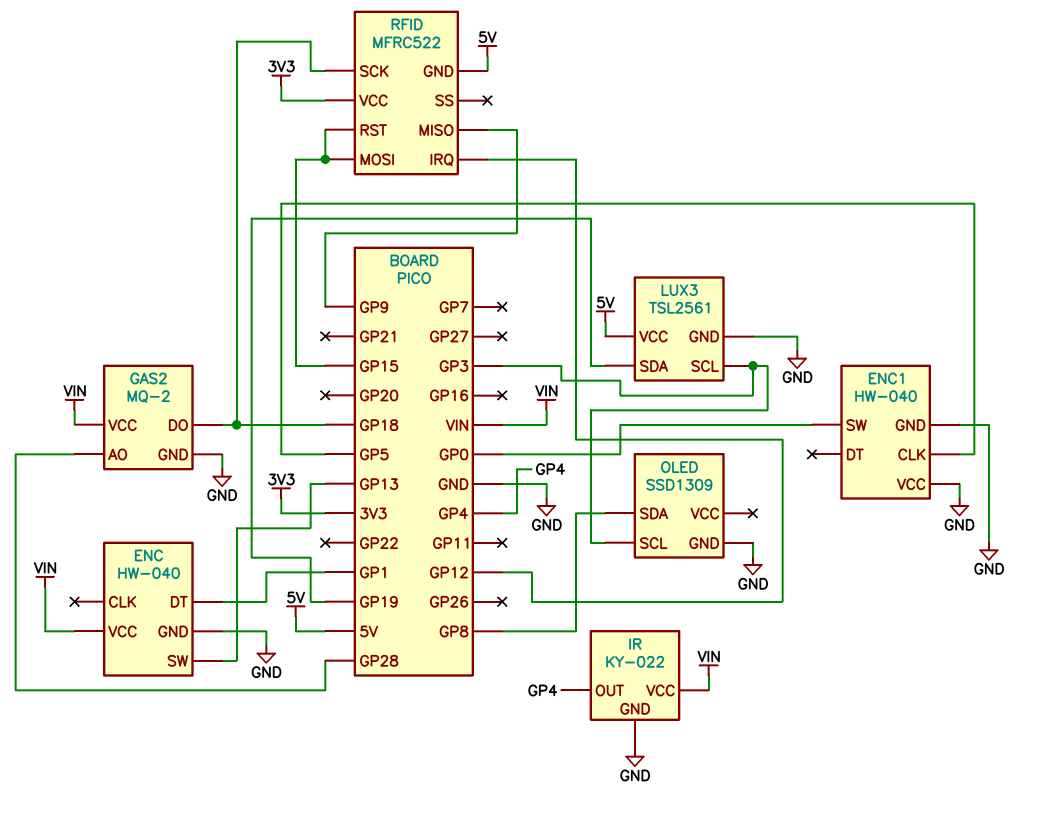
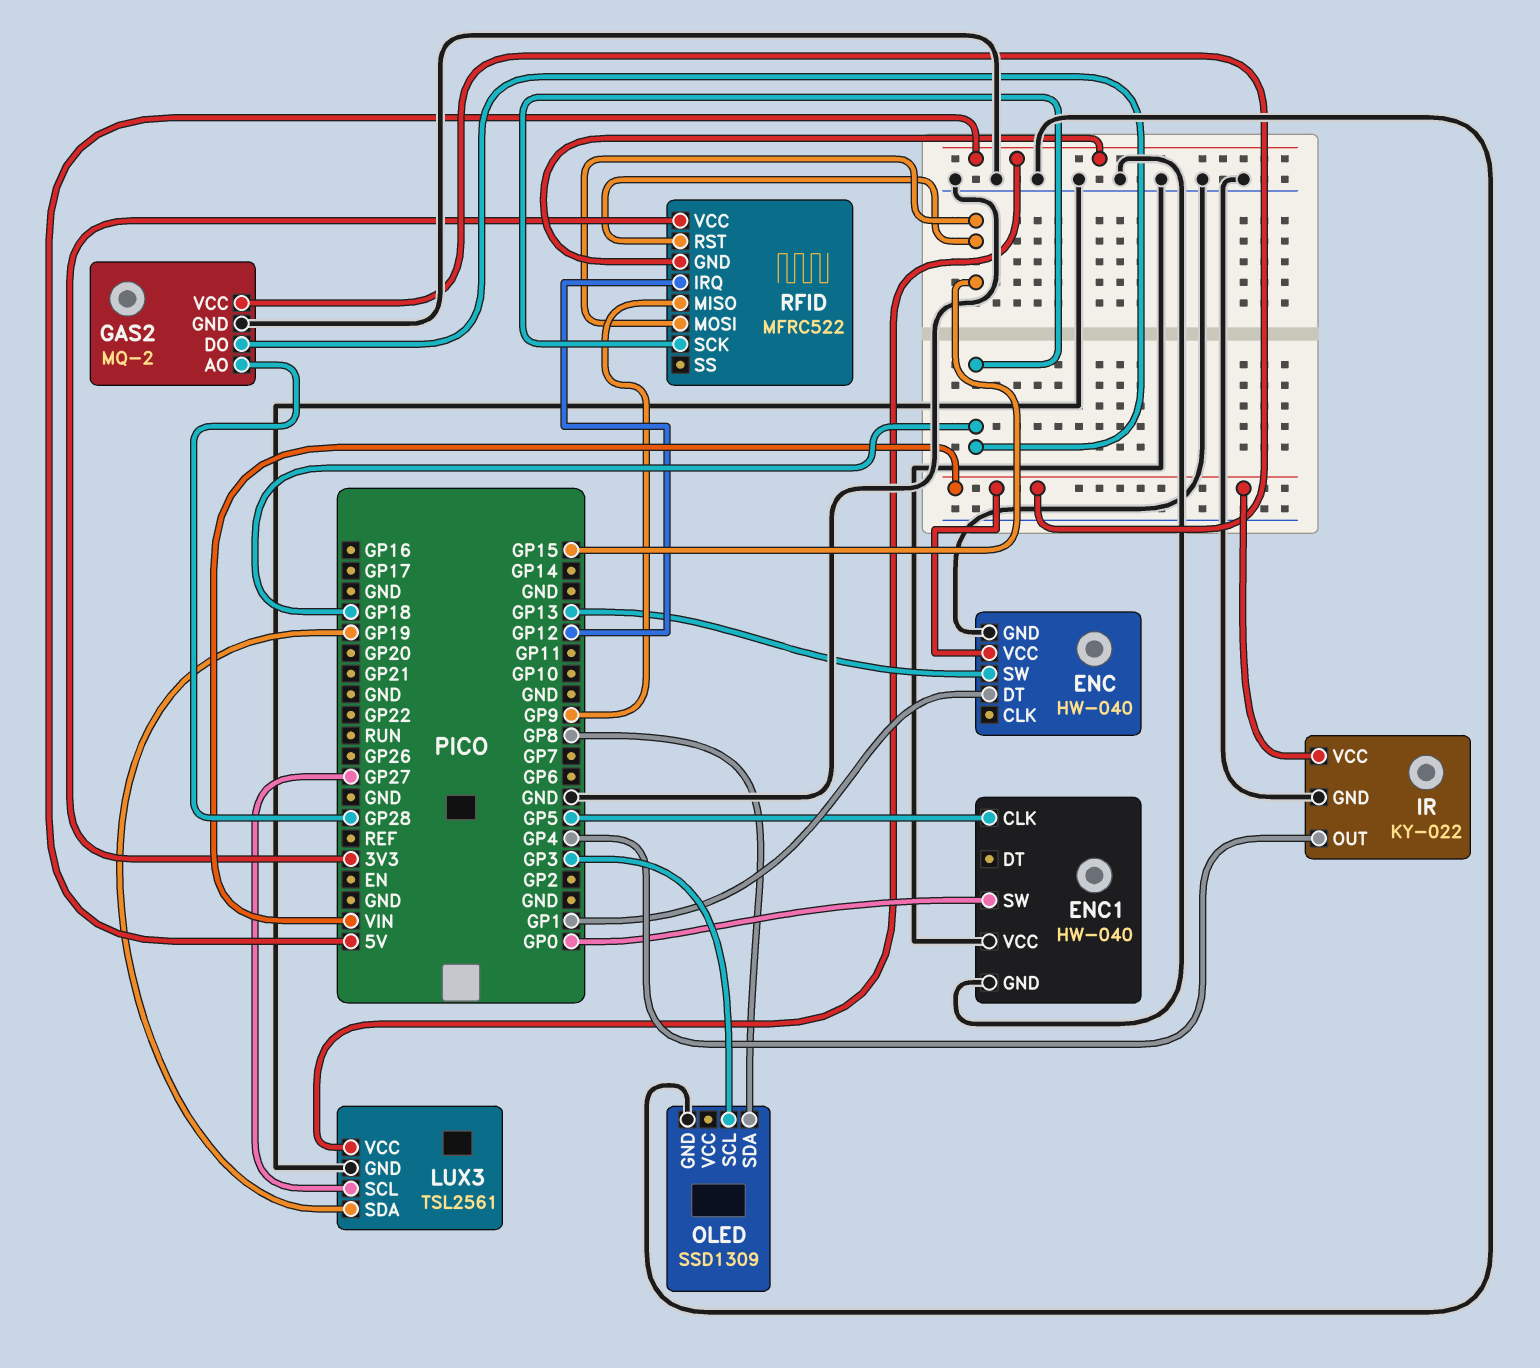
LUX3 pin SCL: GP3 -> GP27

